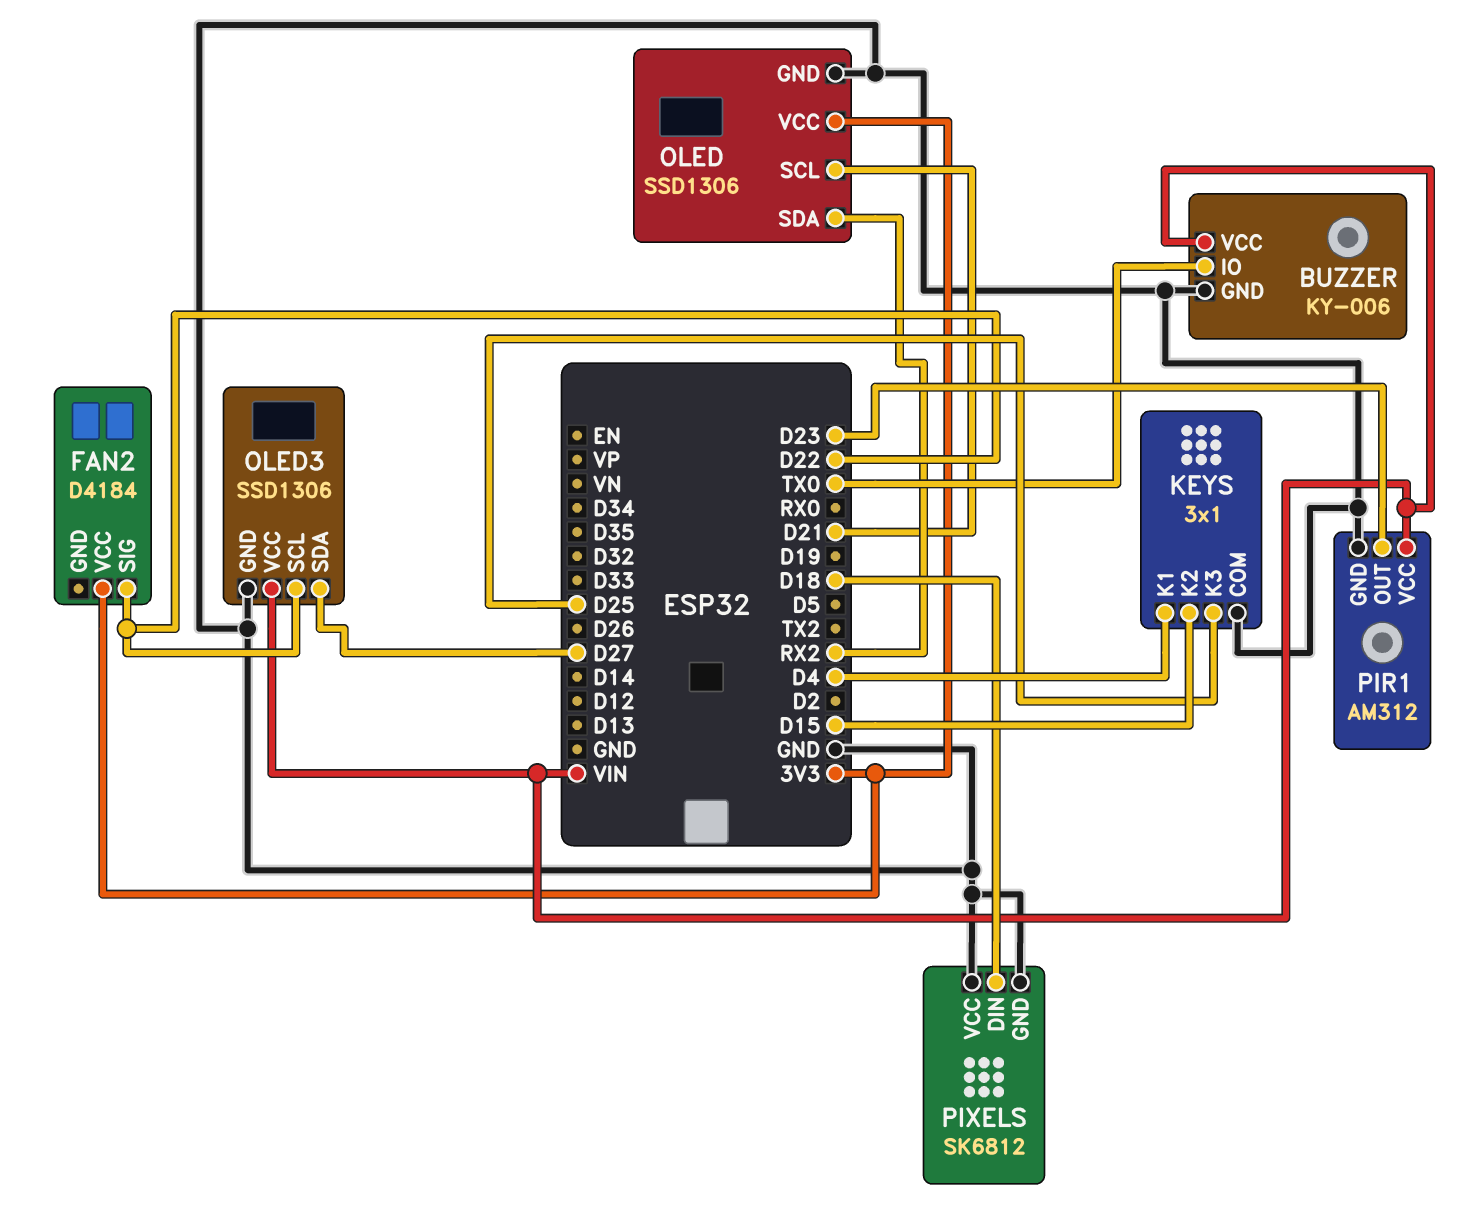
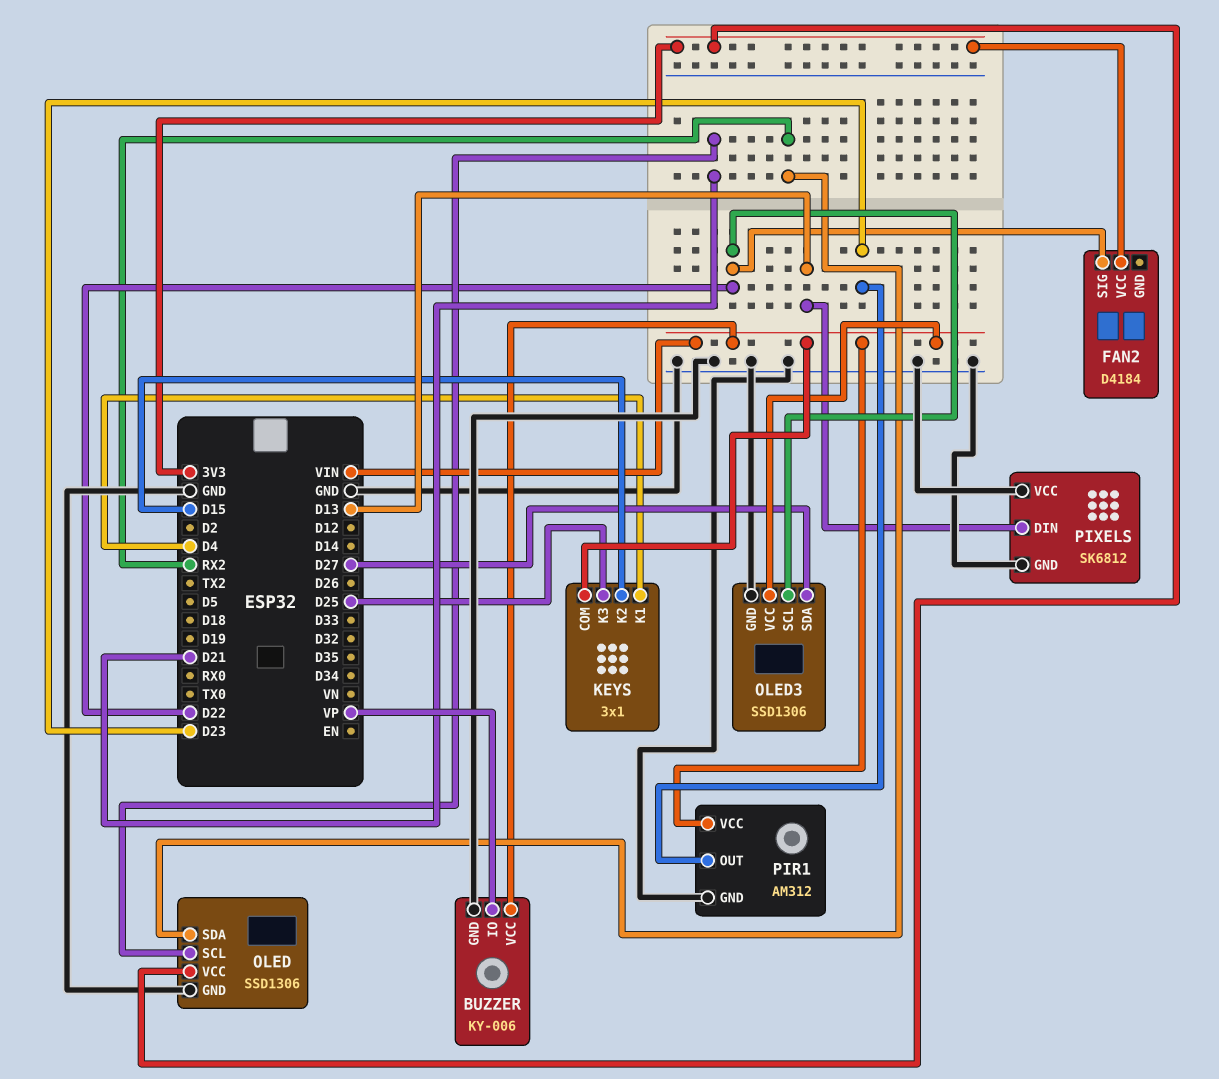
BUZZER pin IO: TX0 -> VP
KEYS pin COM: GND -> VIN
PIXELS pin DIN: D18 -> D13

